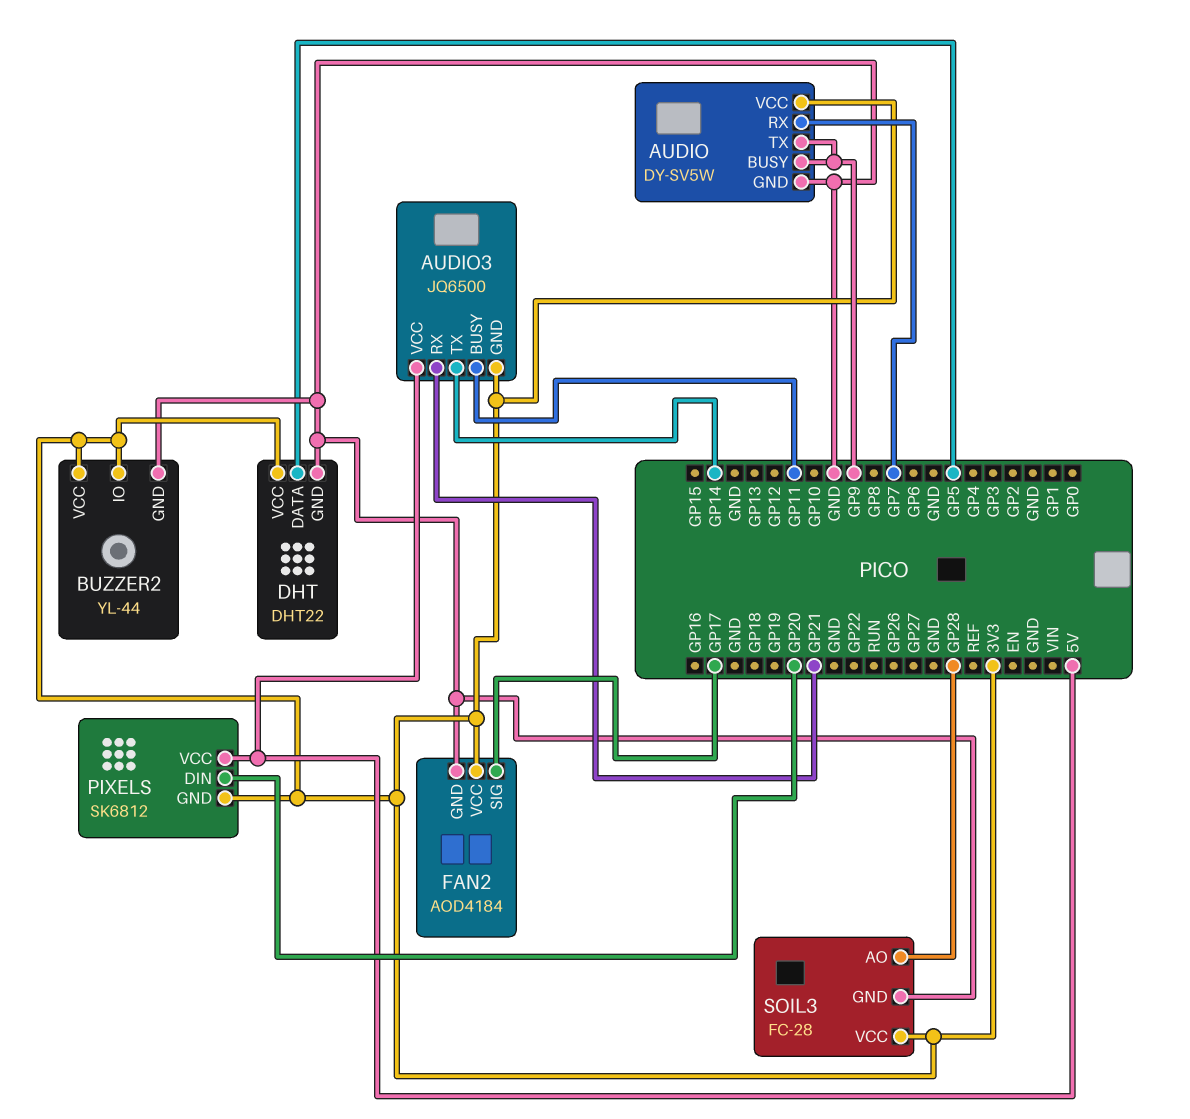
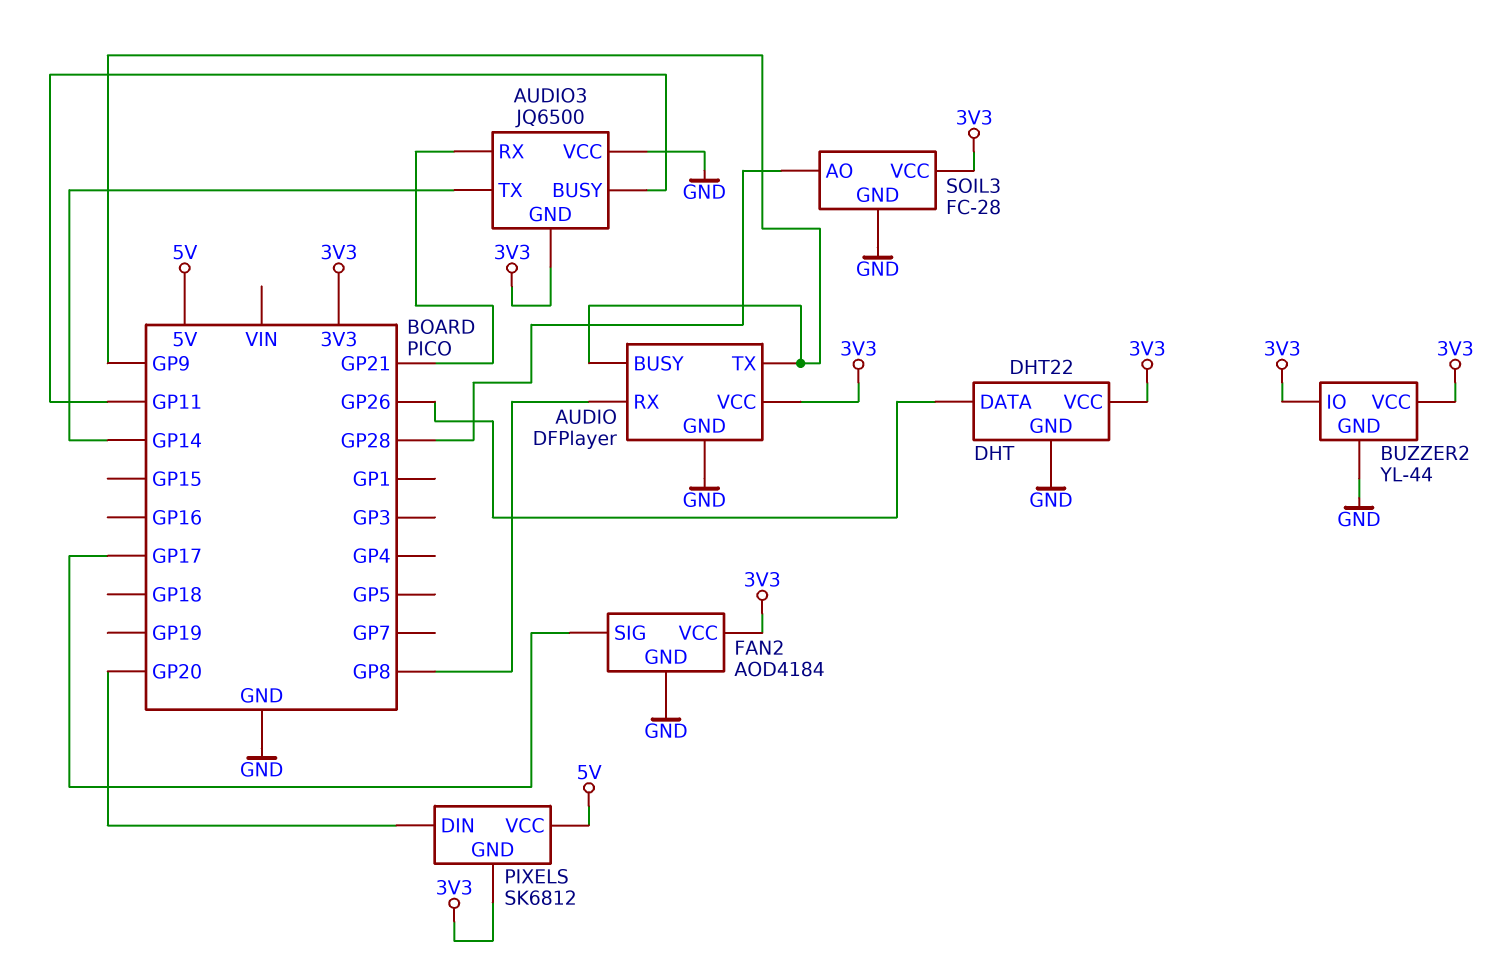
AUDIO: DY-SV5W -> DFPlayer
AUDIO pin RX: GP7 -> GP8
AUDIO3 pin VCC: 5V -> GND
DHT pin DATA: GP5 -> GP26

